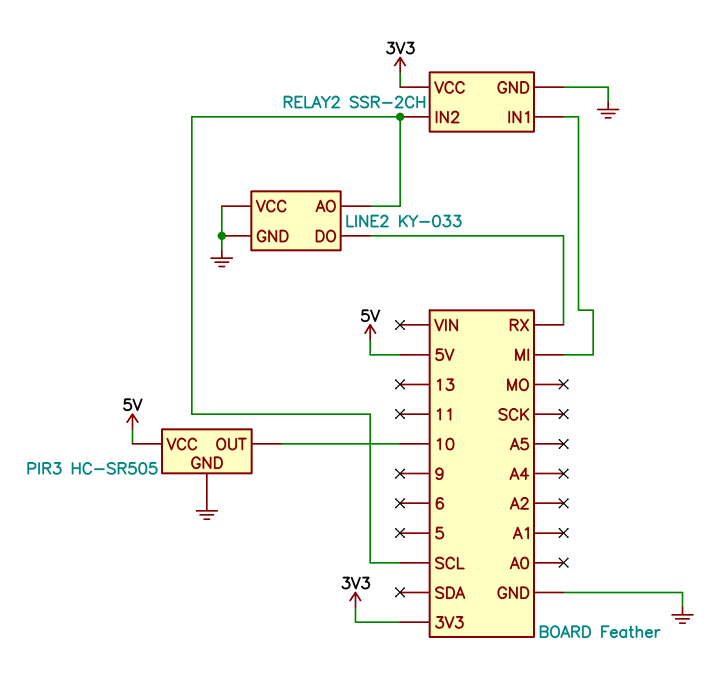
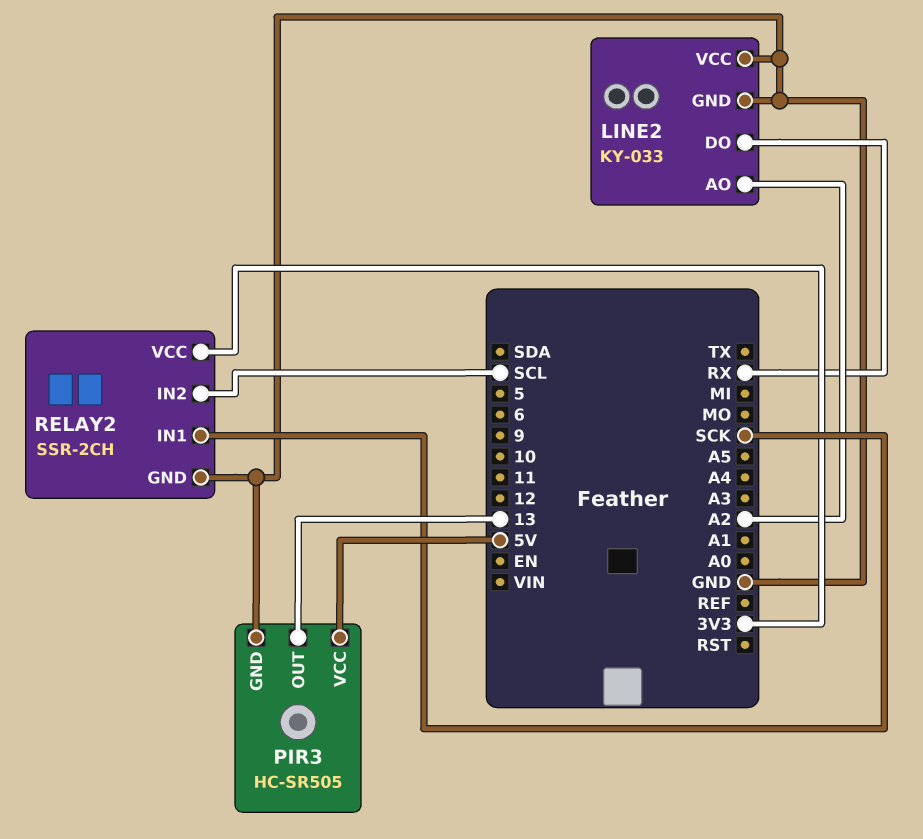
LINE2 pin AO: SCL -> A2
PIR3 pin OUT: 10 -> 13
RELAY2 pin IN1: MI -> SCK

